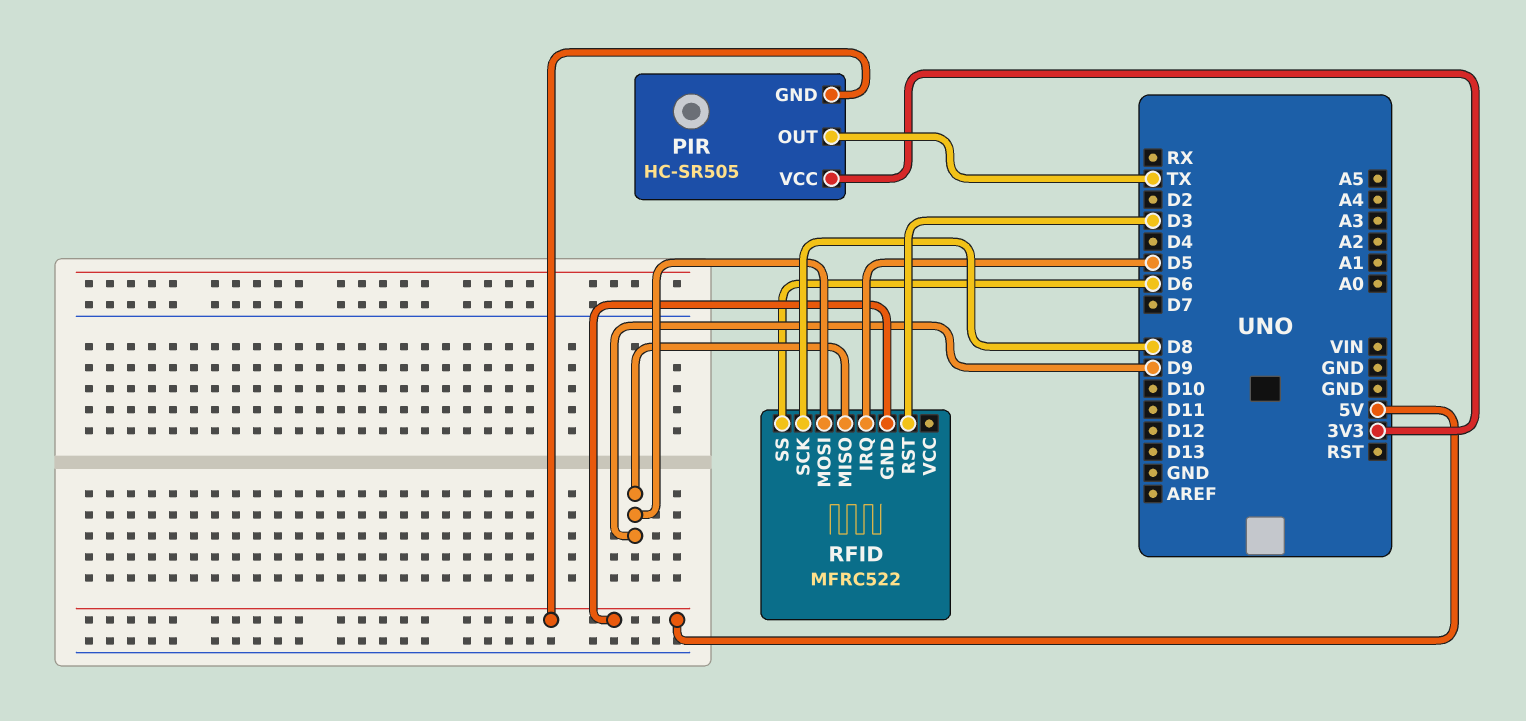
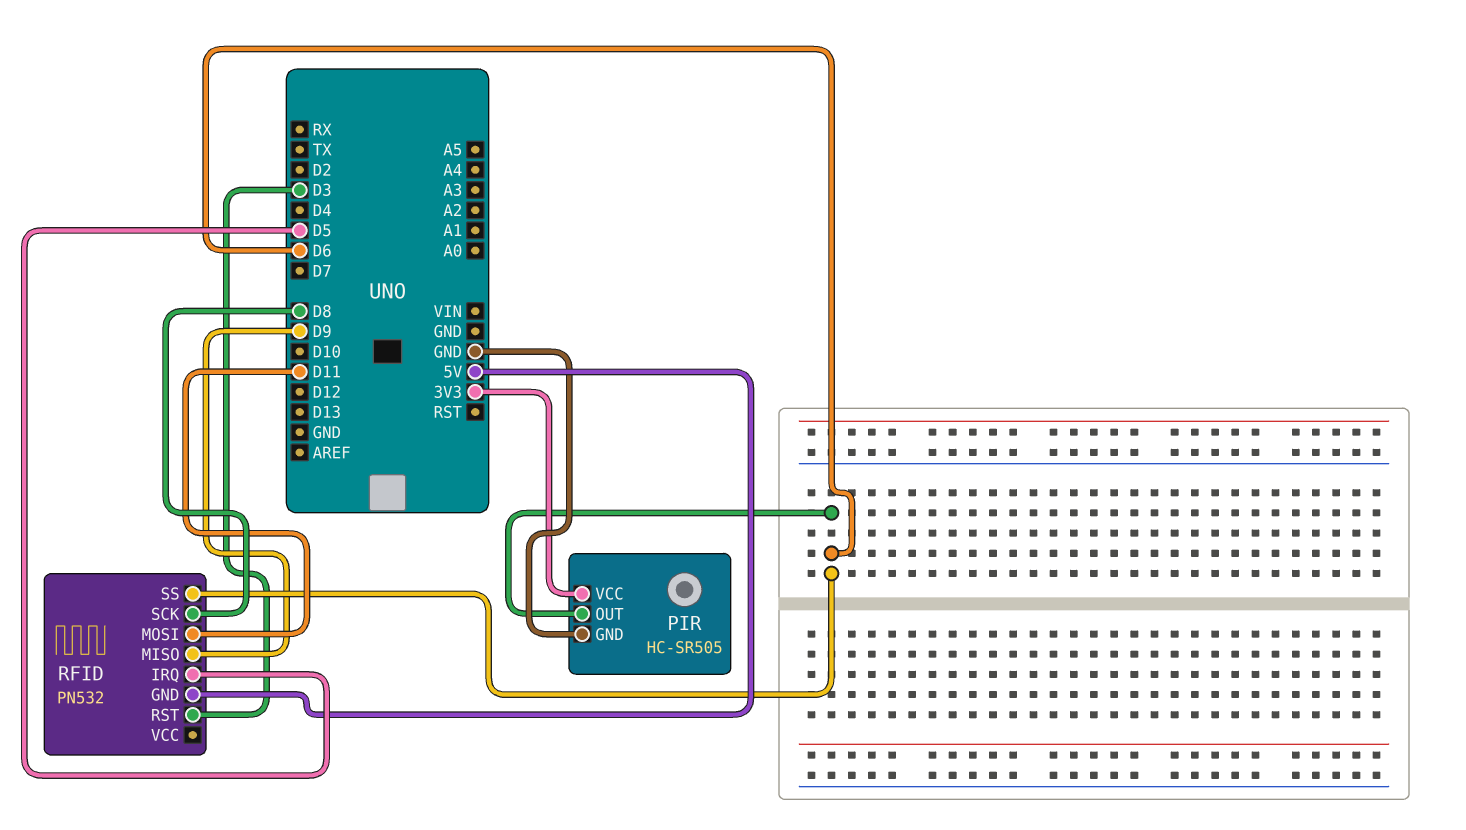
PIR pin GND: 5V -> GND
PIR pin OUT: TX -> D6
RFID: MFRC522 -> PN532
RFID pin MOSI: D9 -> D11

